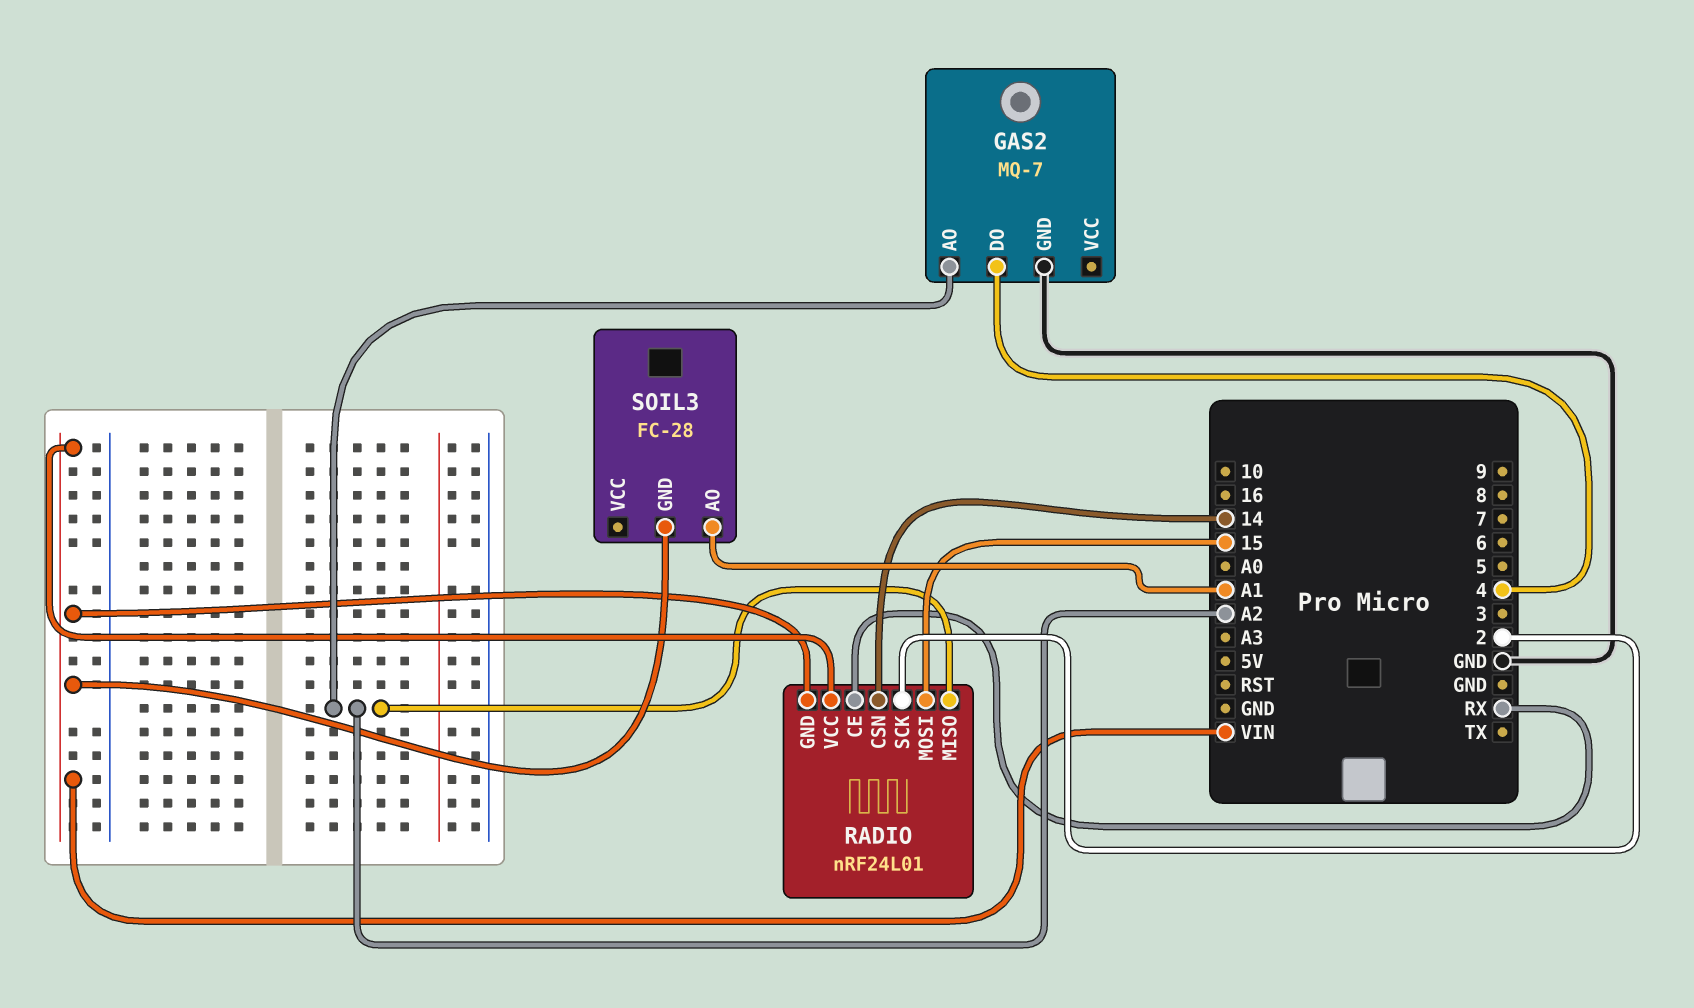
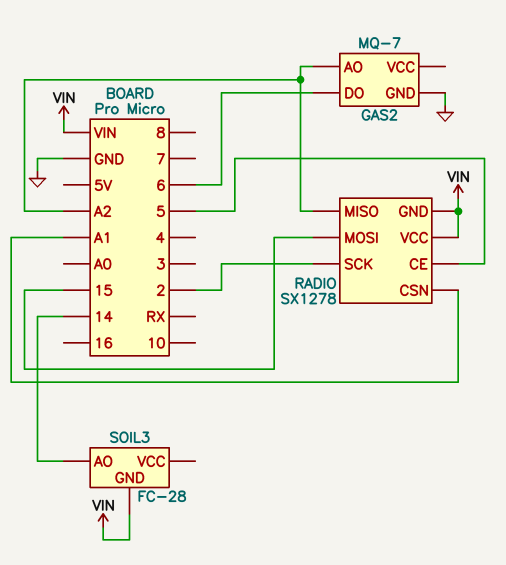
GAS2 pin DO: 4 -> 6
RADIO: nRF24L01 -> SX1278
RADIO pin CE: RX -> 5
RADIO pin CSN: 14 -> A1
SOIL3 pin AO: A1 -> 14

